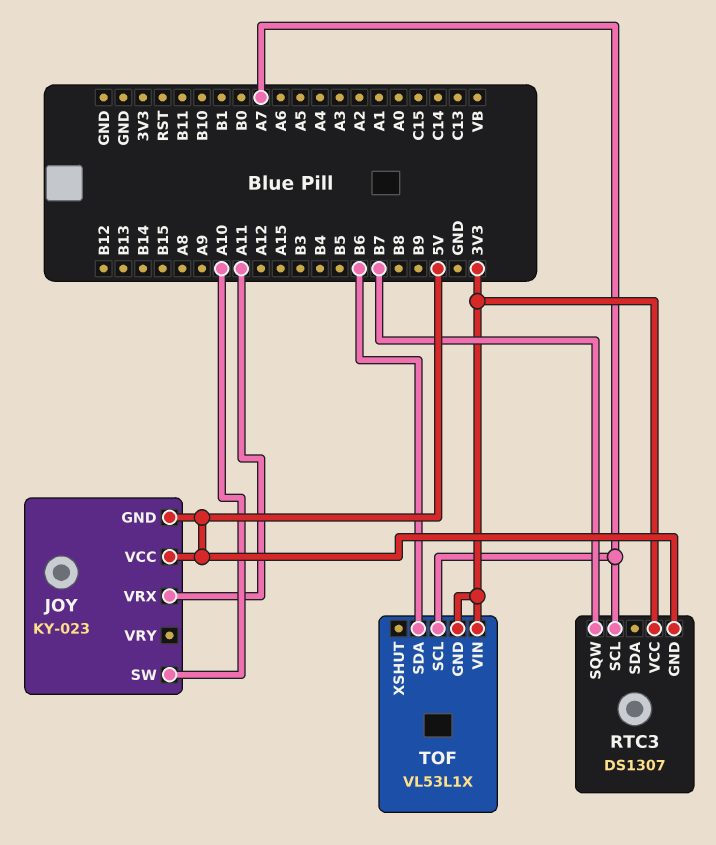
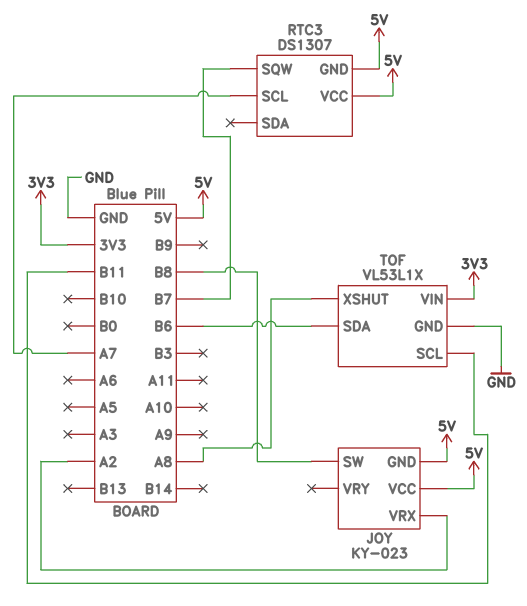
JOY pin SW: A10 -> B8
JOY pin VRX: A11 -> A2
RTC3 pin VCC: 3V3 -> 5V
TOF pin GND: 3V3 -> GND
TOF pin SCL: A7 -> B11
TOF pin XSHUT: none -> A8

